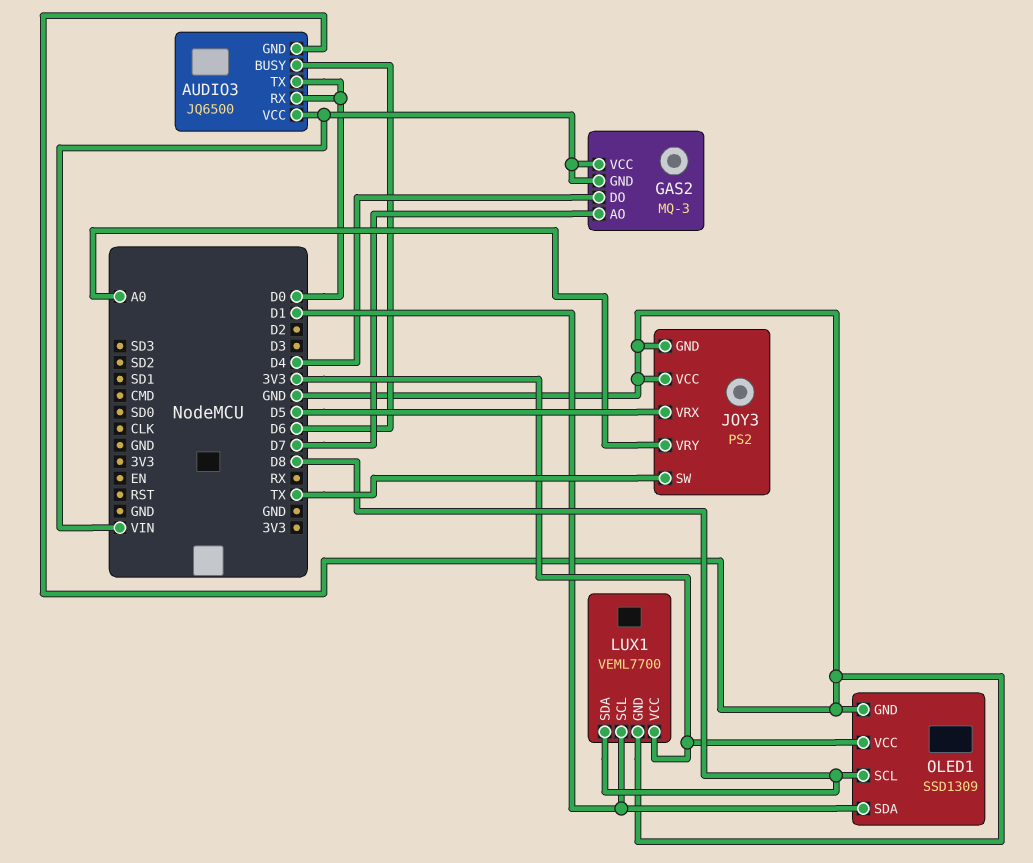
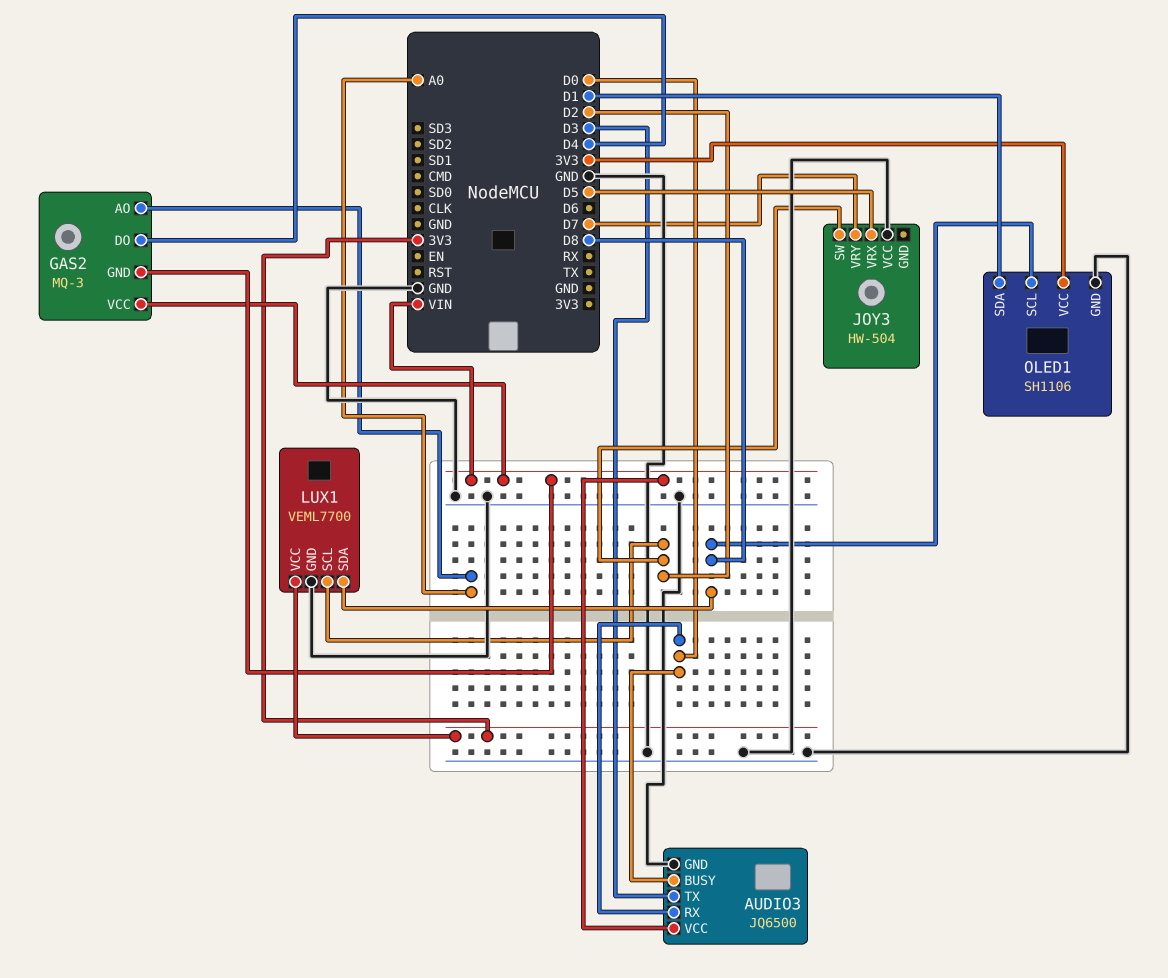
AUDIO3 pin BUSY: D6 -> D0
AUDIO3 pin TX: D0 -> D3
GAS2 pin AO: D7 -> A0
JOY3: PS2 -> HW-504
JOY3 pin GND: GND -> none
JOY3 pin SW: TX -> D2
JOY3 pin VRY: A0 -> D7
LUX1 pin SCL: D1 -> D2
OLED1: SSD1309 -> SH1106

